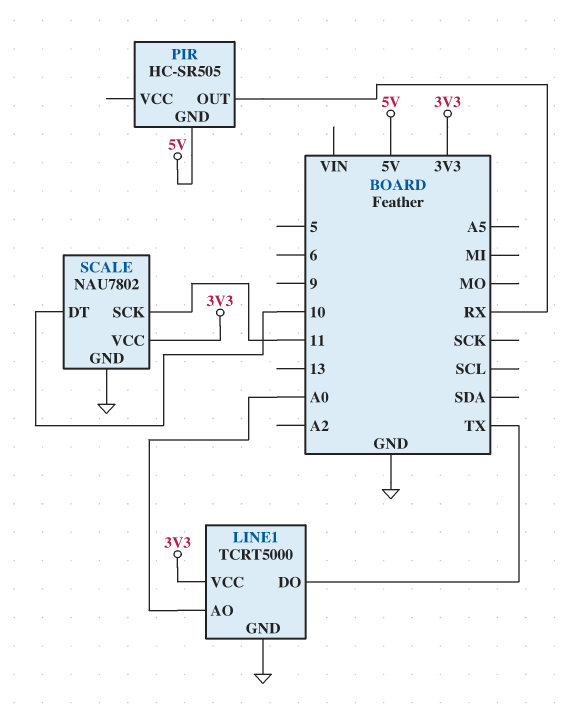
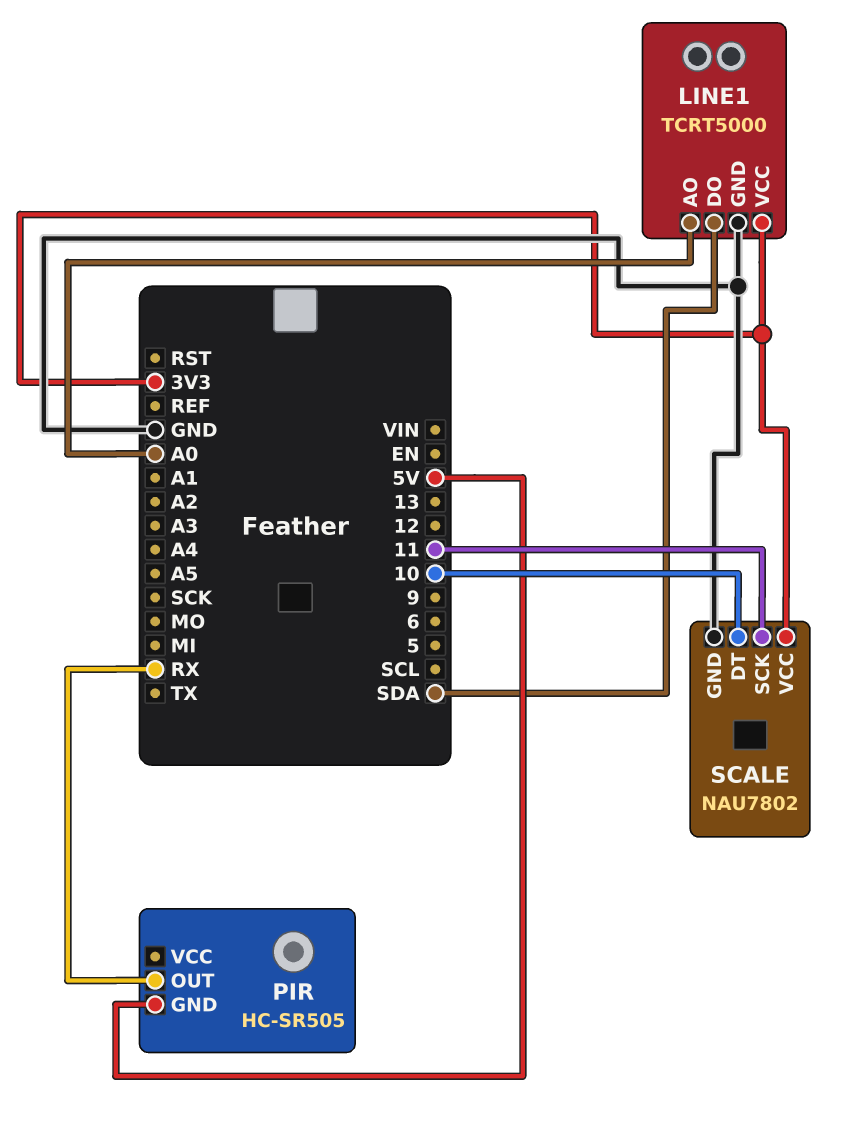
LINE1 pin DO: TX -> SDA

